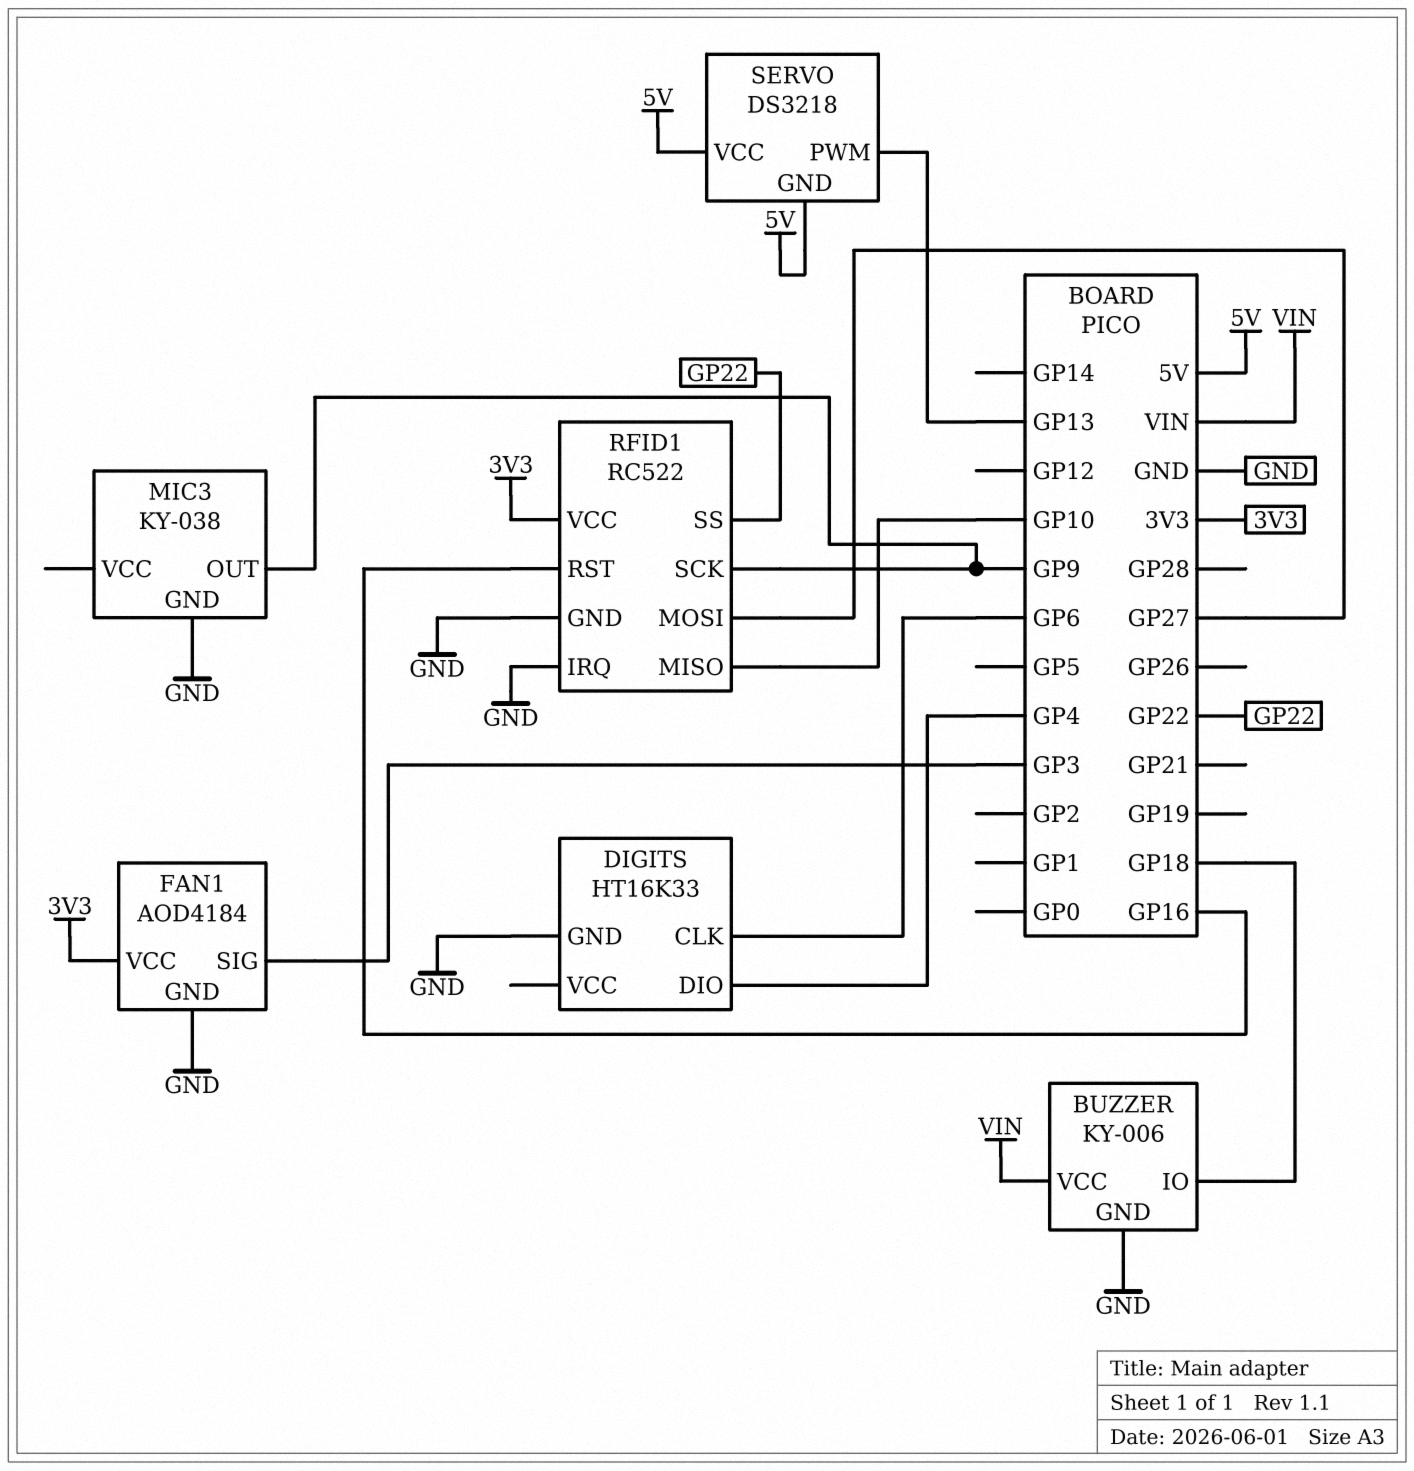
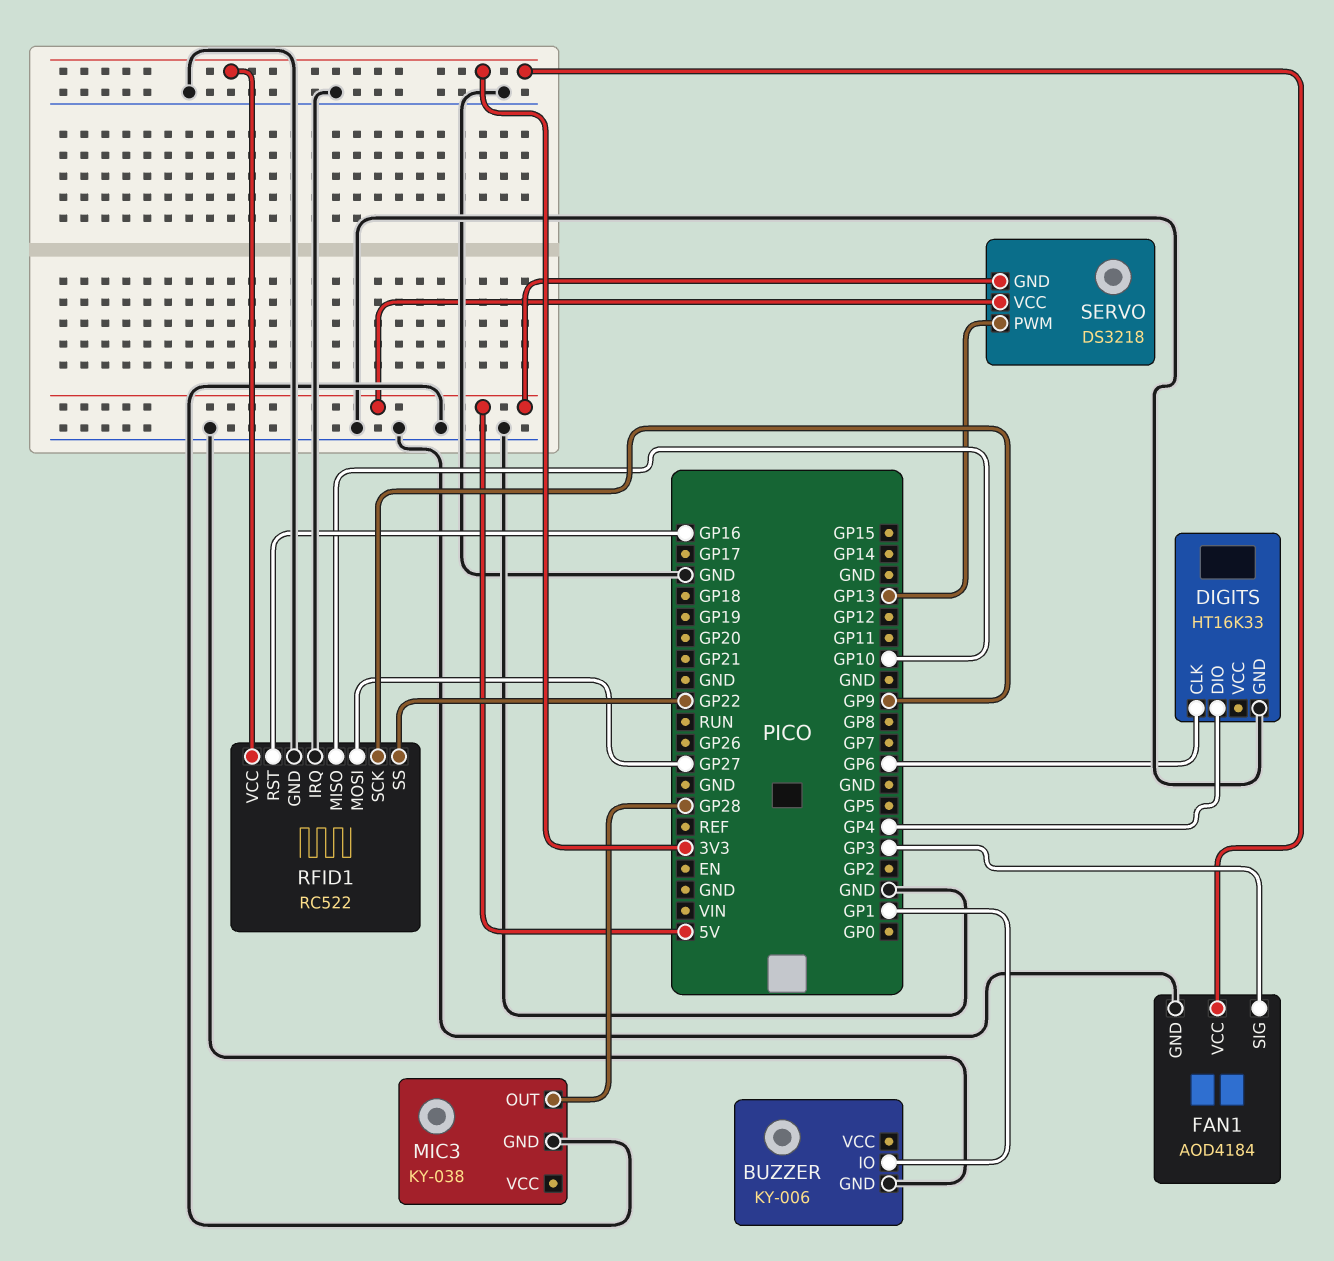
BUZZER pin IO: GP18 -> GP1
BUZZER pin VCC: VIN -> none
MIC3 pin OUT: GP9 -> GP28

